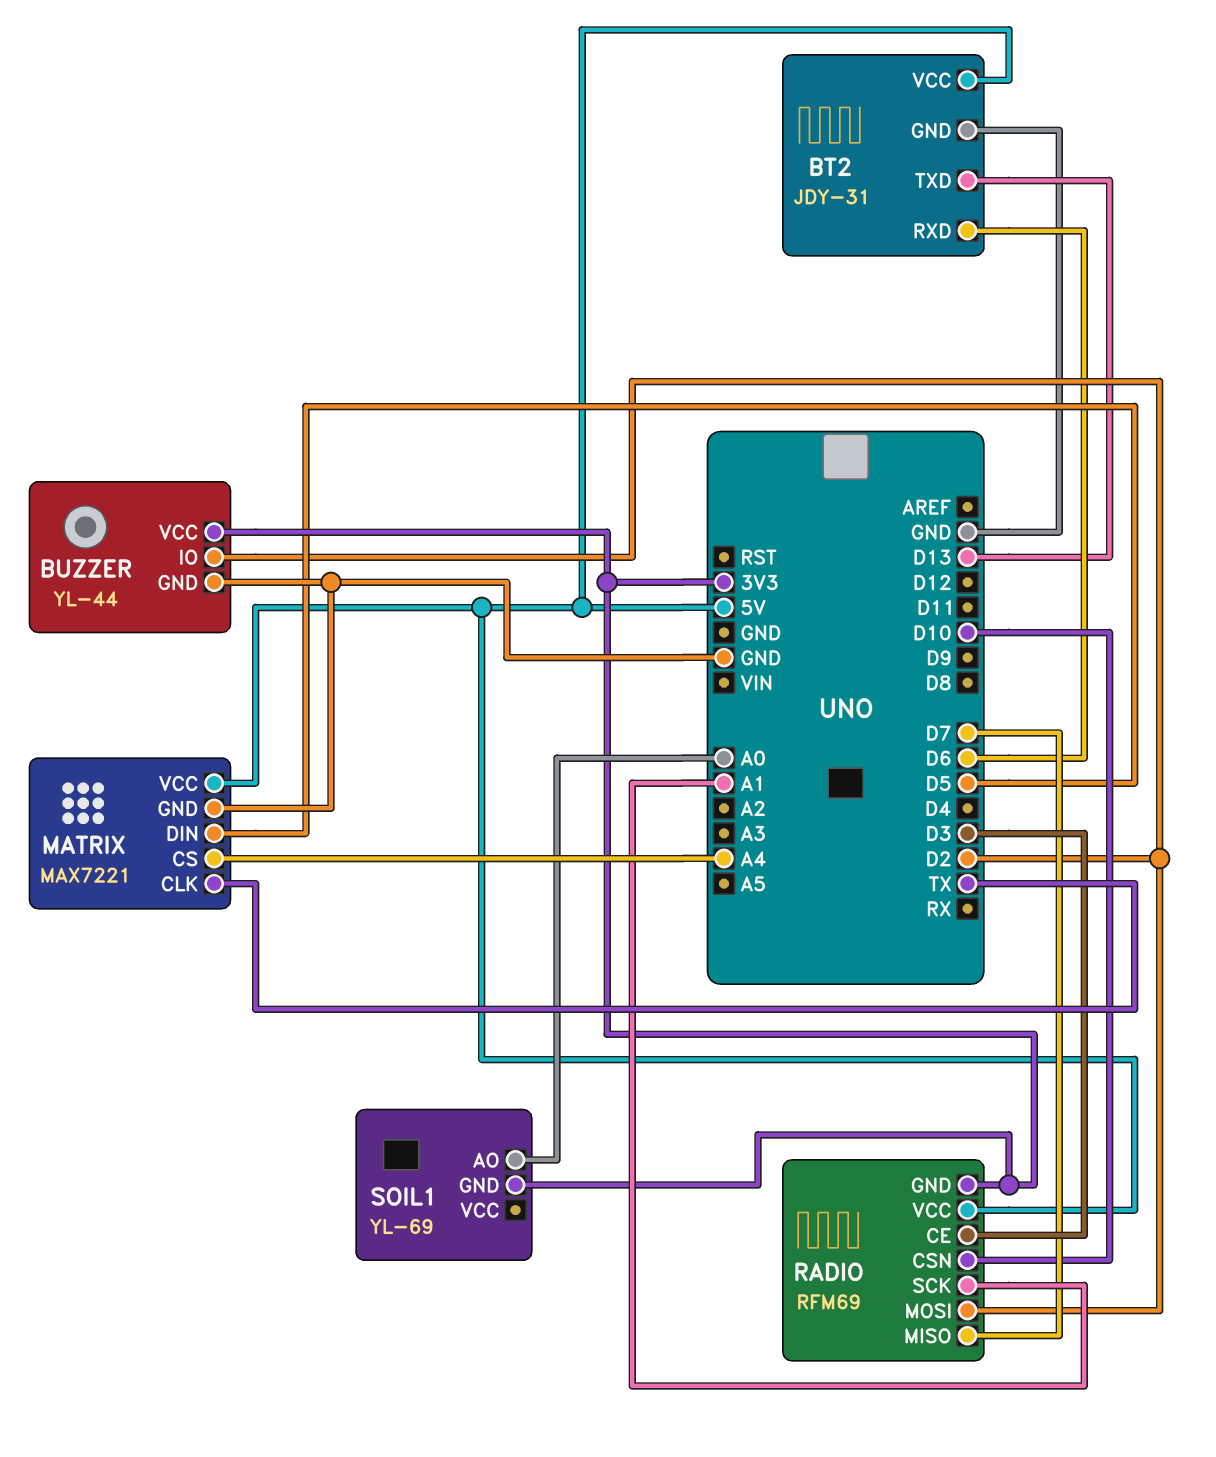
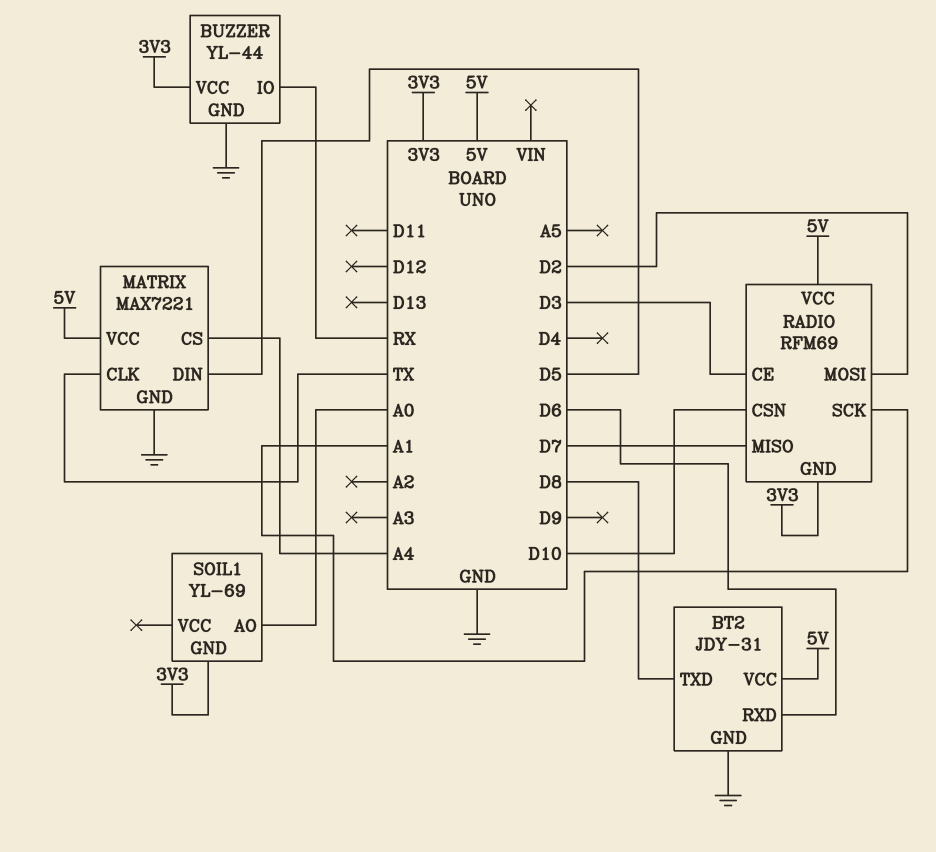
BT2 pin TXD: D13 -> D8
BUZZER pin IO: D2 -> RX

